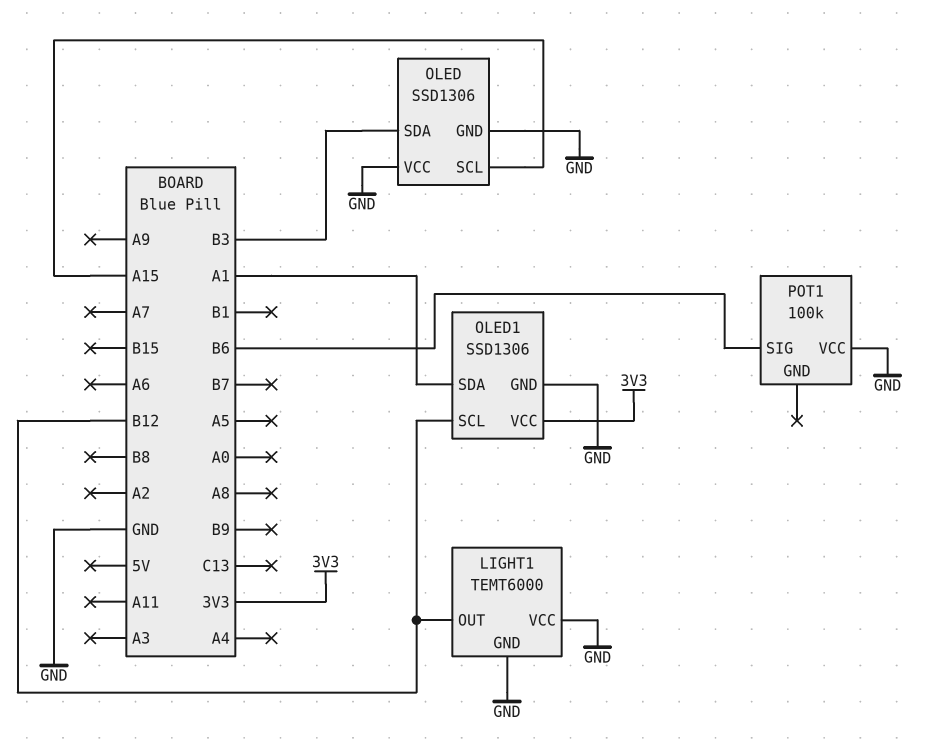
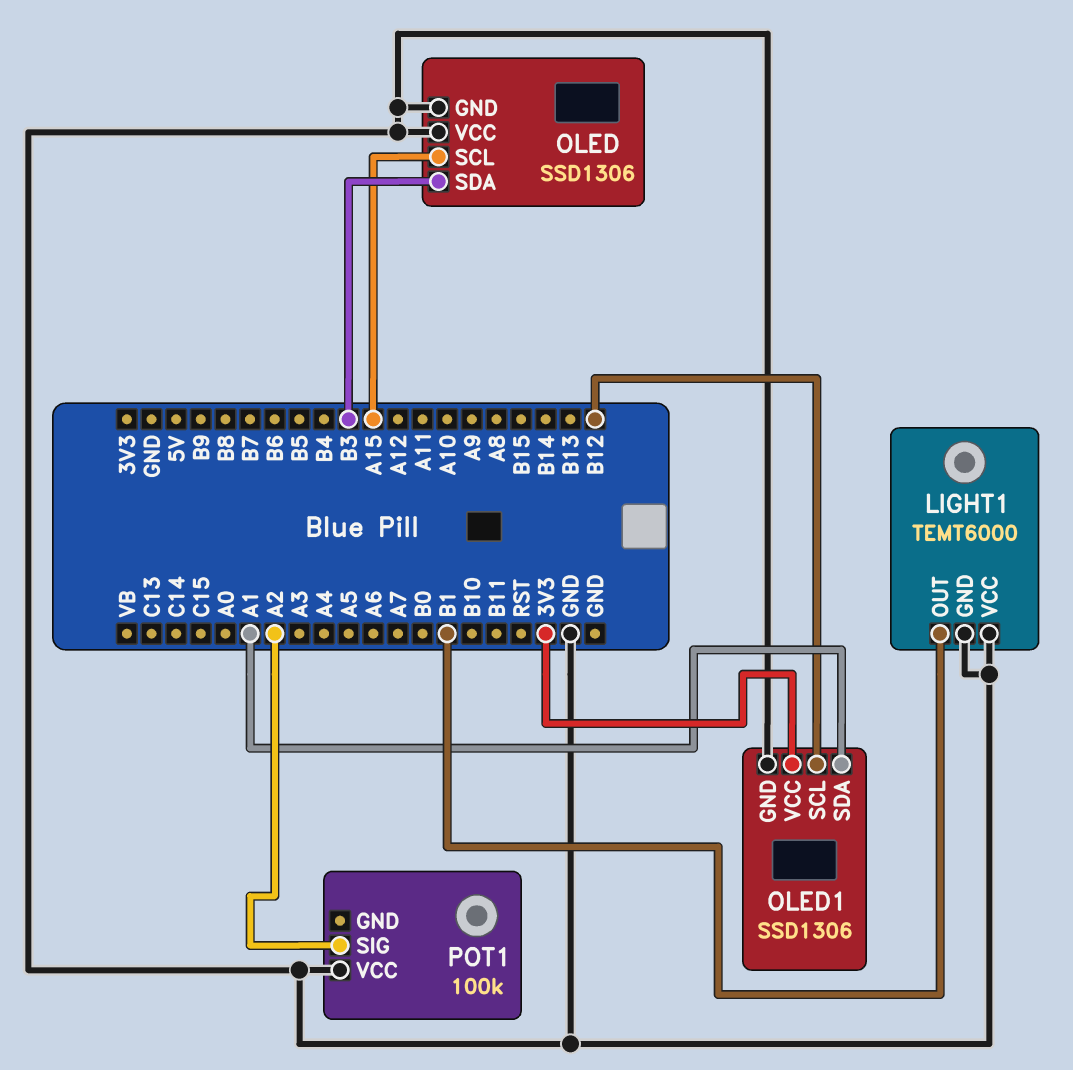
LIGHT1 pin OUT: B12 -> B1
POT1 pin SIG: B6 -> A2

